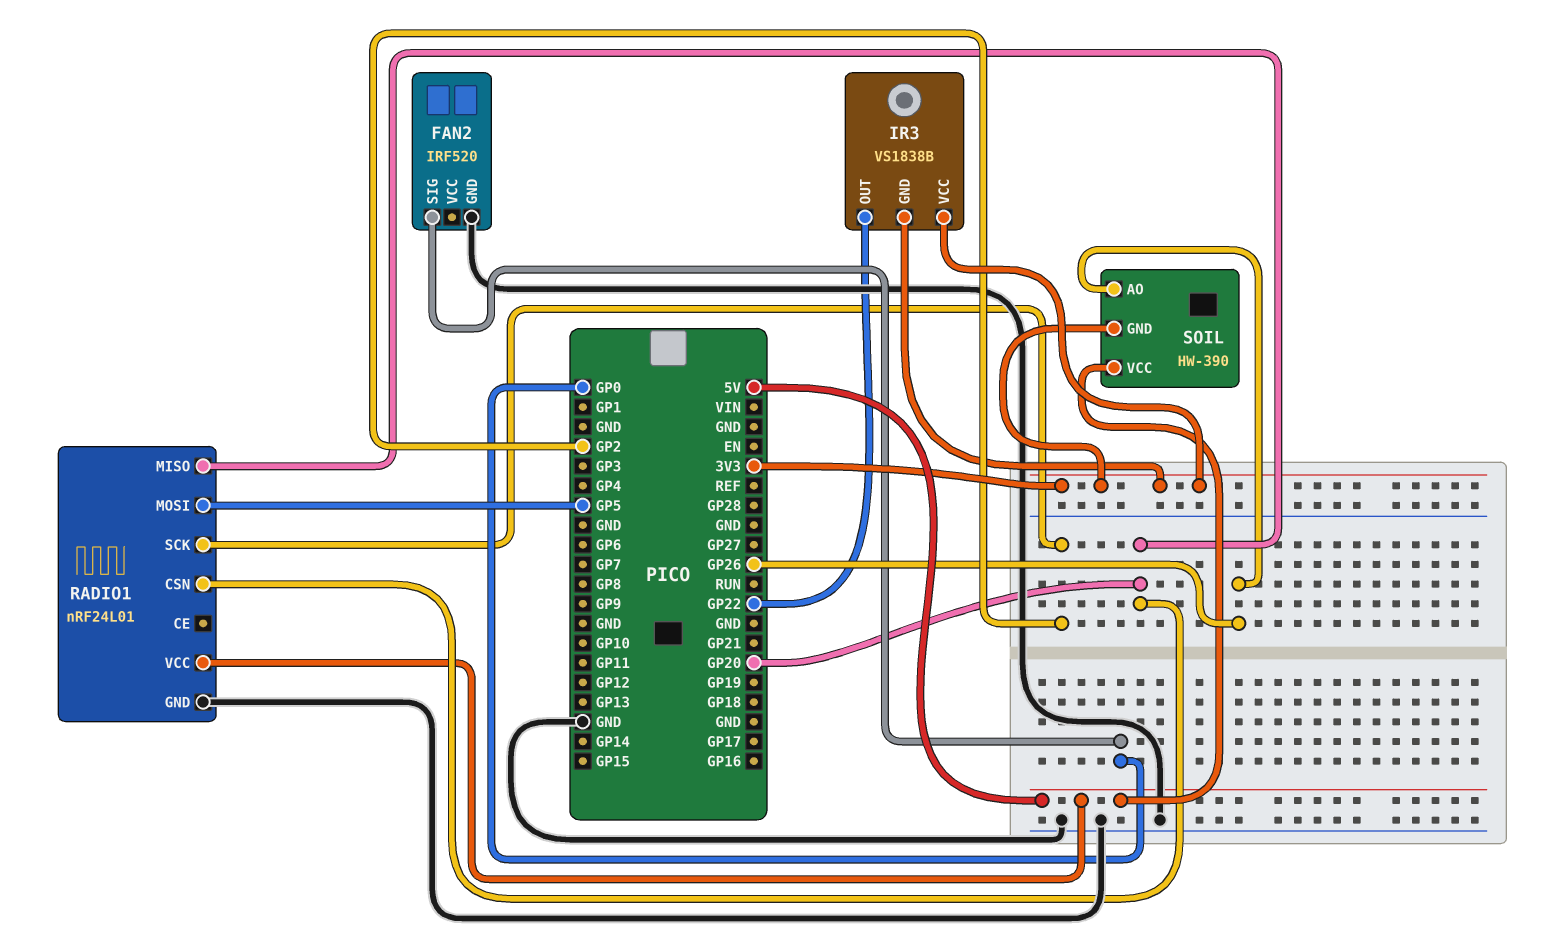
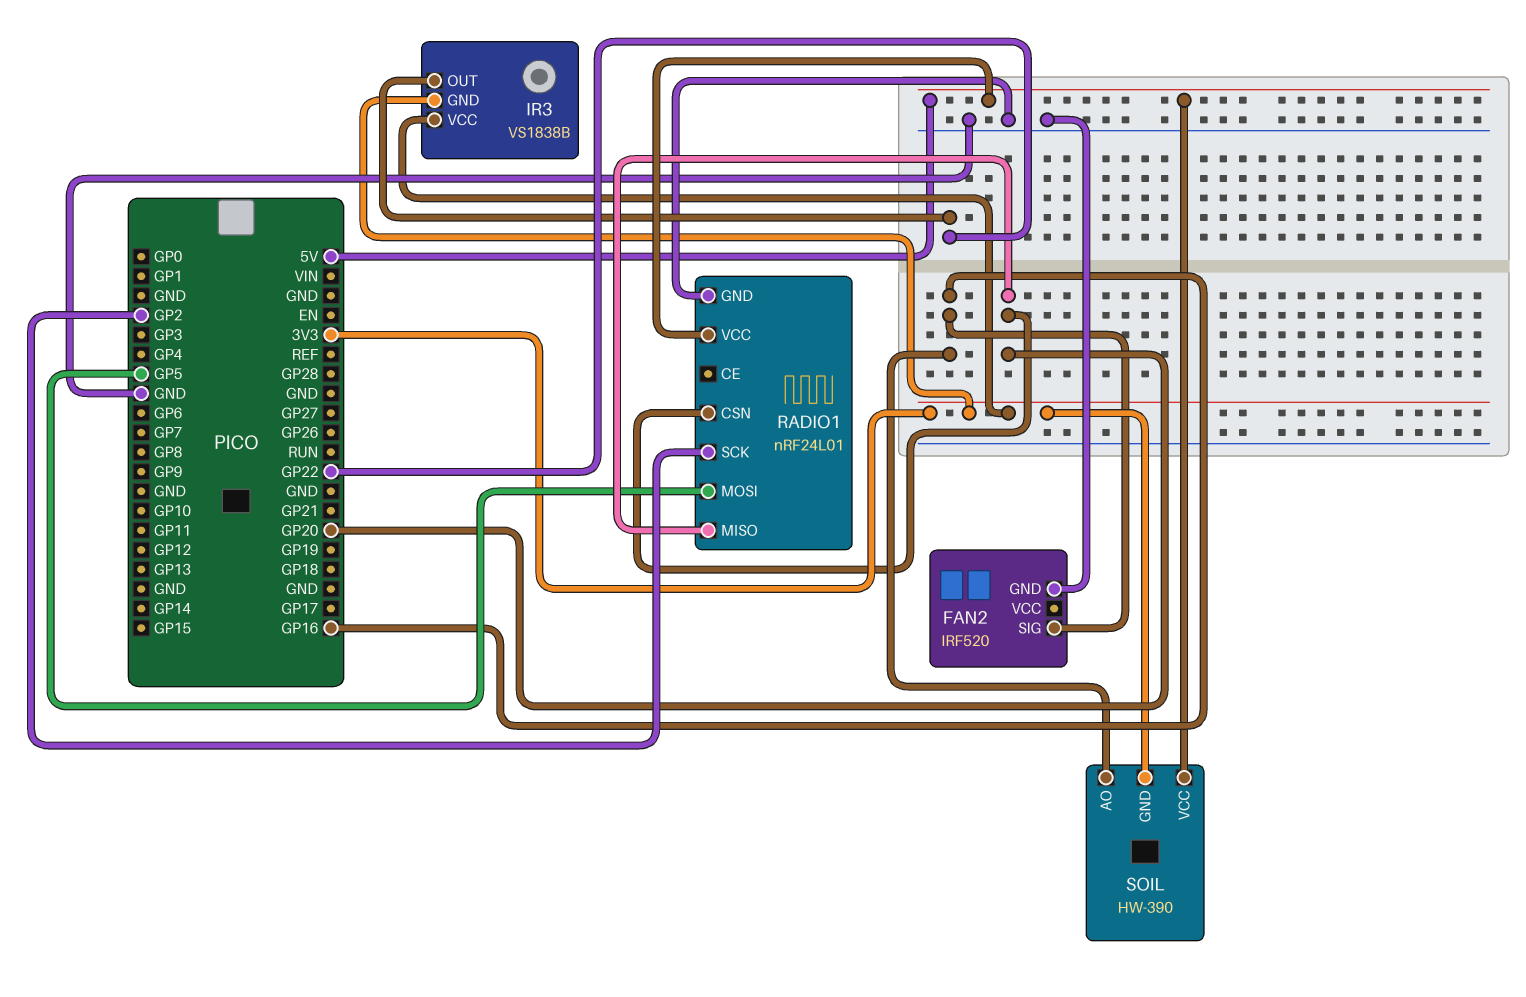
FAN2 pin SIG: GP0 -> GP16
SOIL pin AO: GP26 -> GP16

